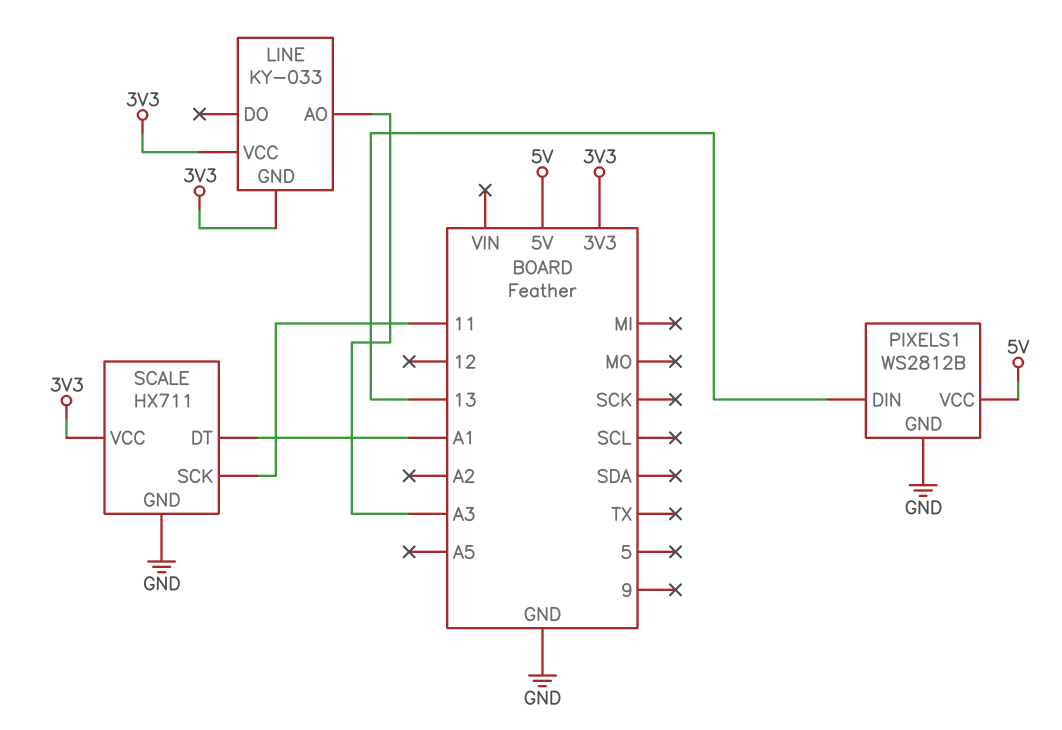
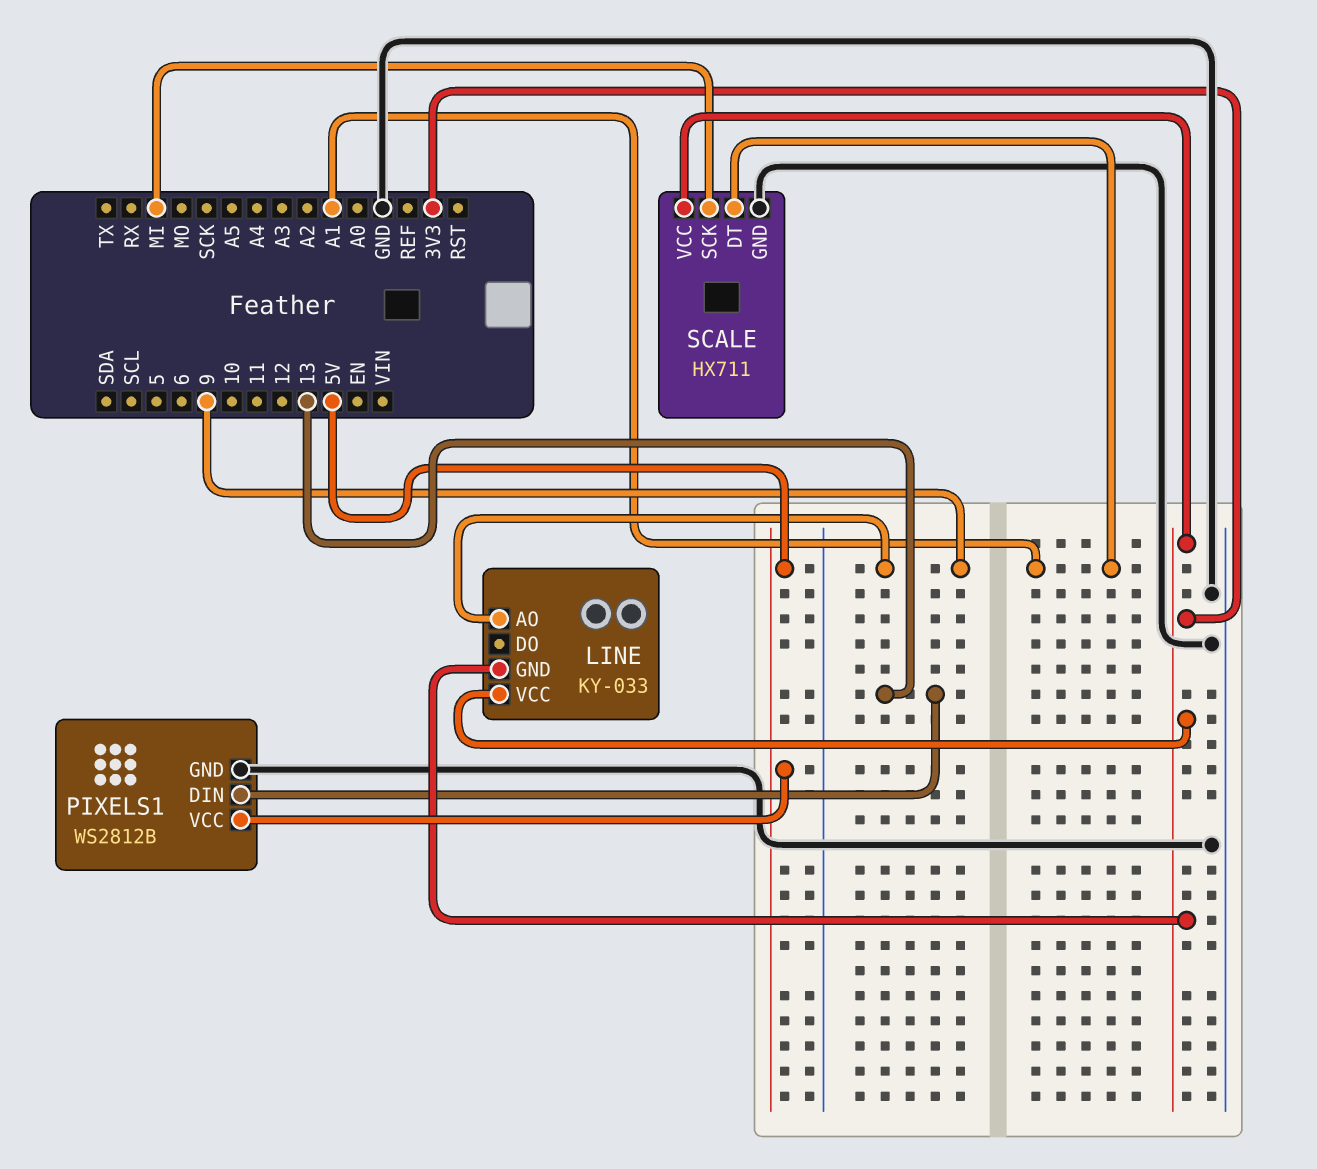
LINE pin AO: A3 -> 9
SCALE pin SCK: 11 -> MI

